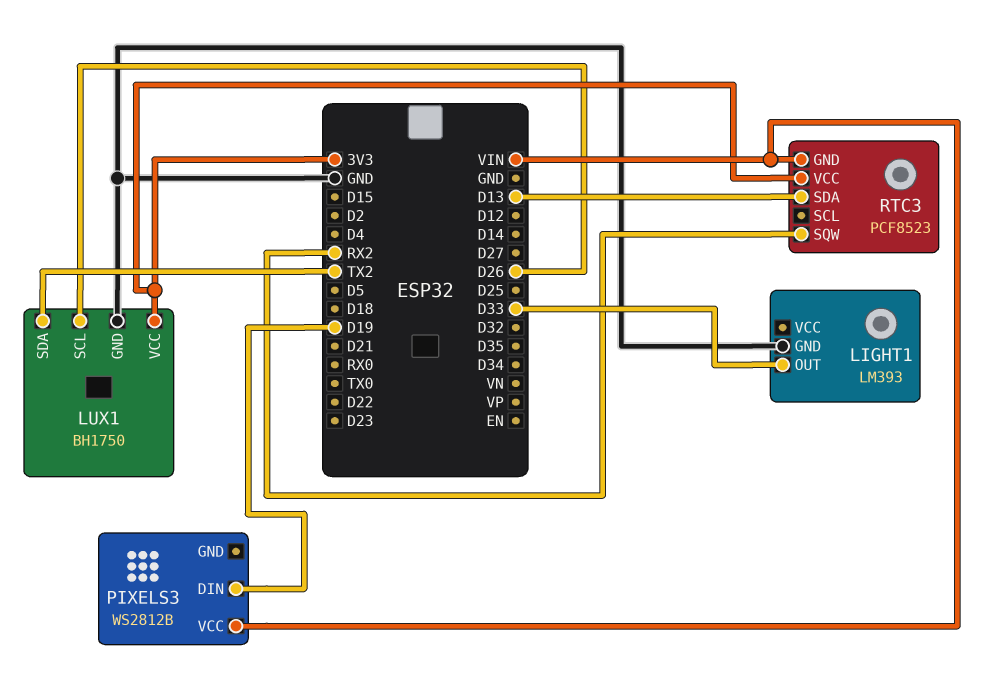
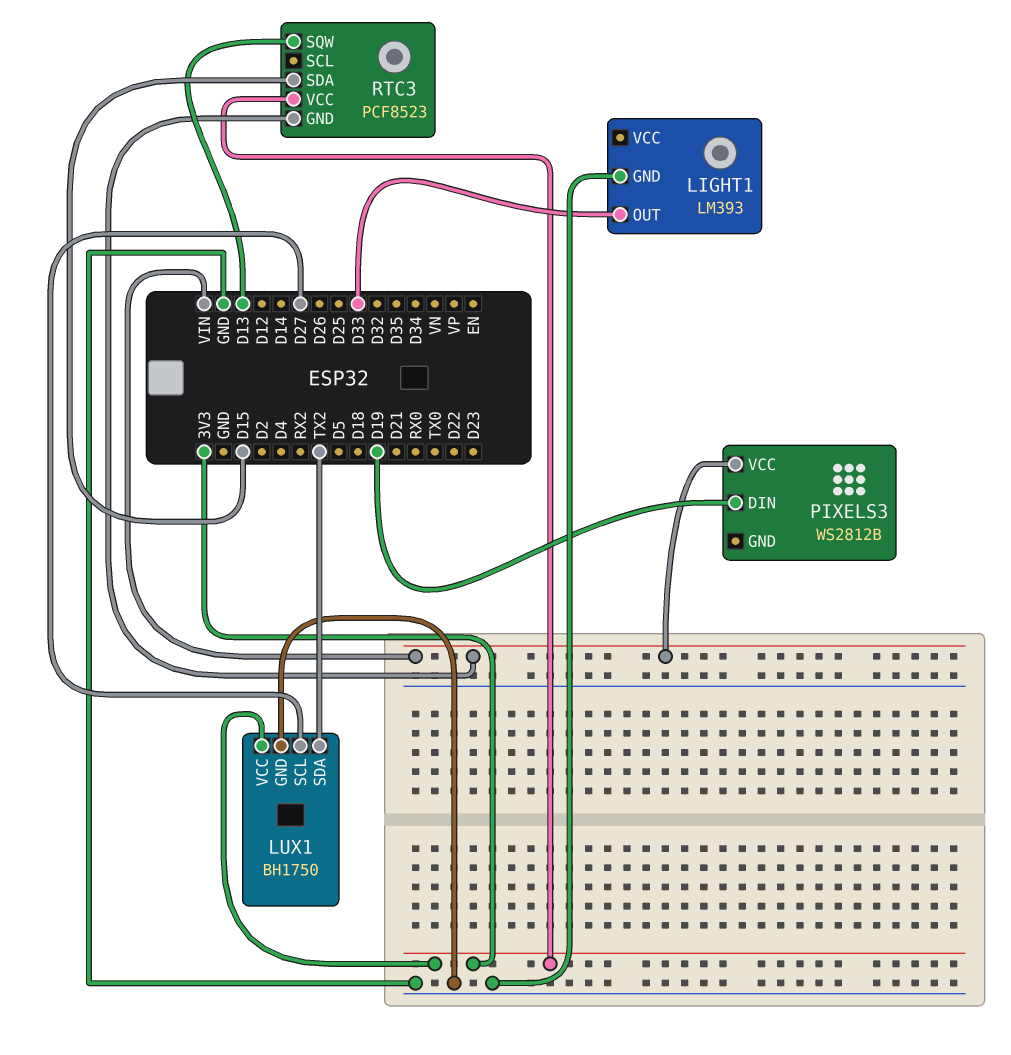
LUX1 pin SCL: D26 -> D27
RTC3 pin SDA: D13 -> D15
RTC3 pin SQW: RX2 -> D13

